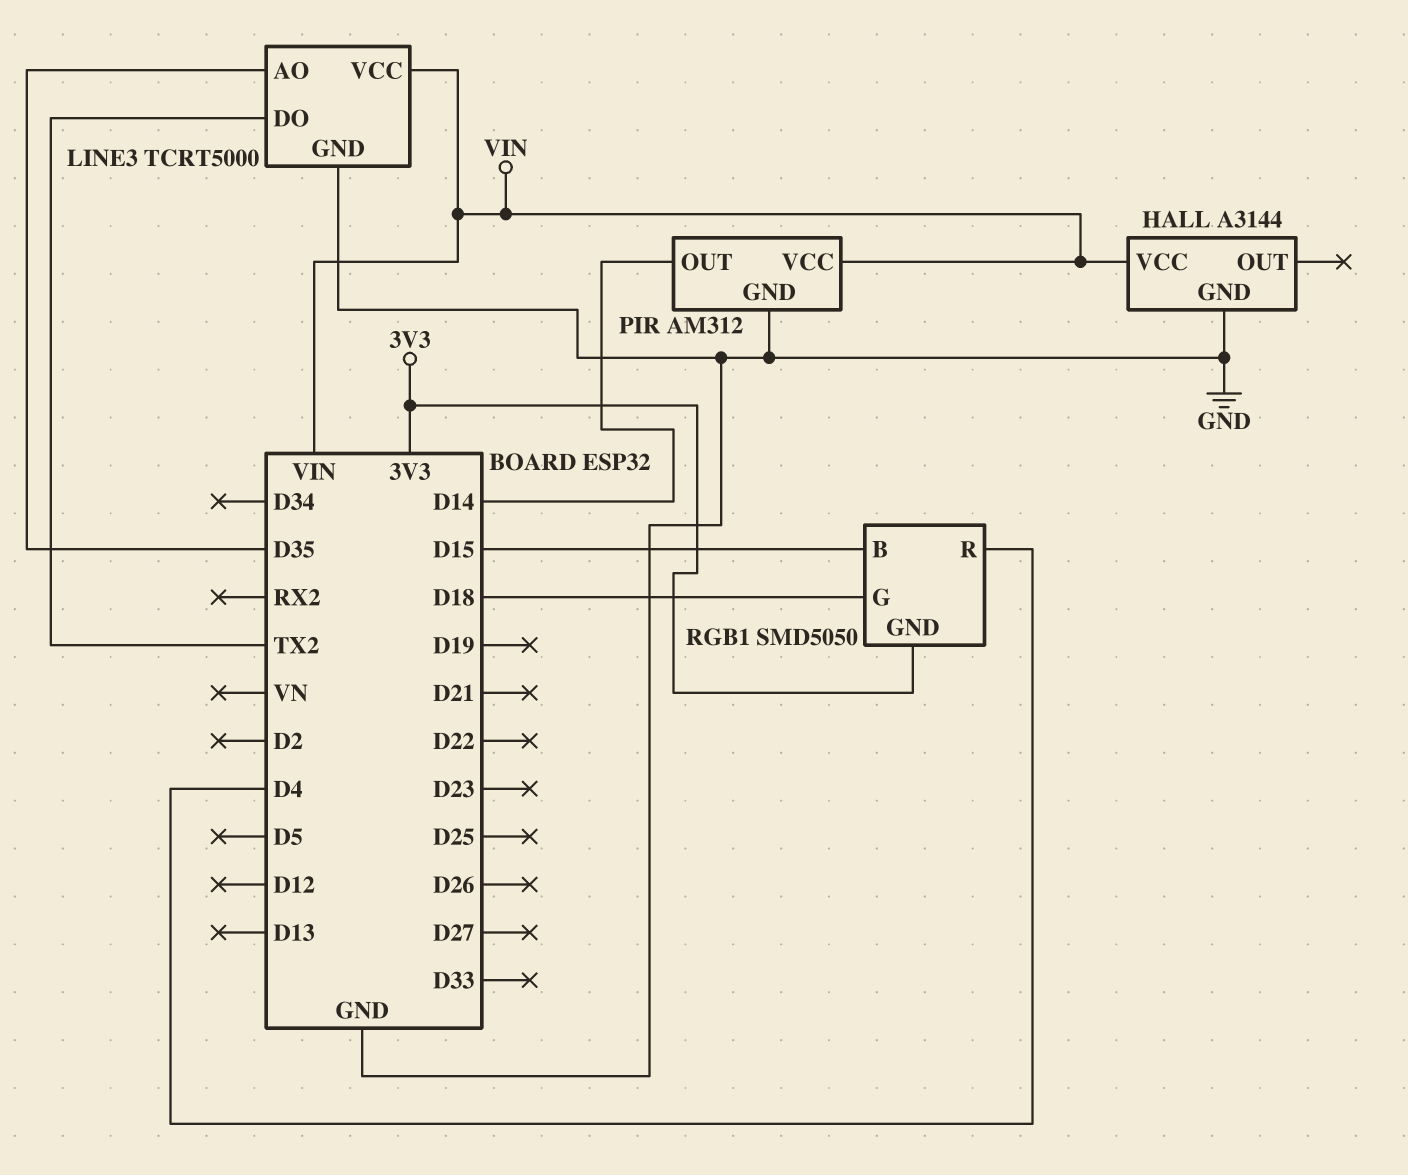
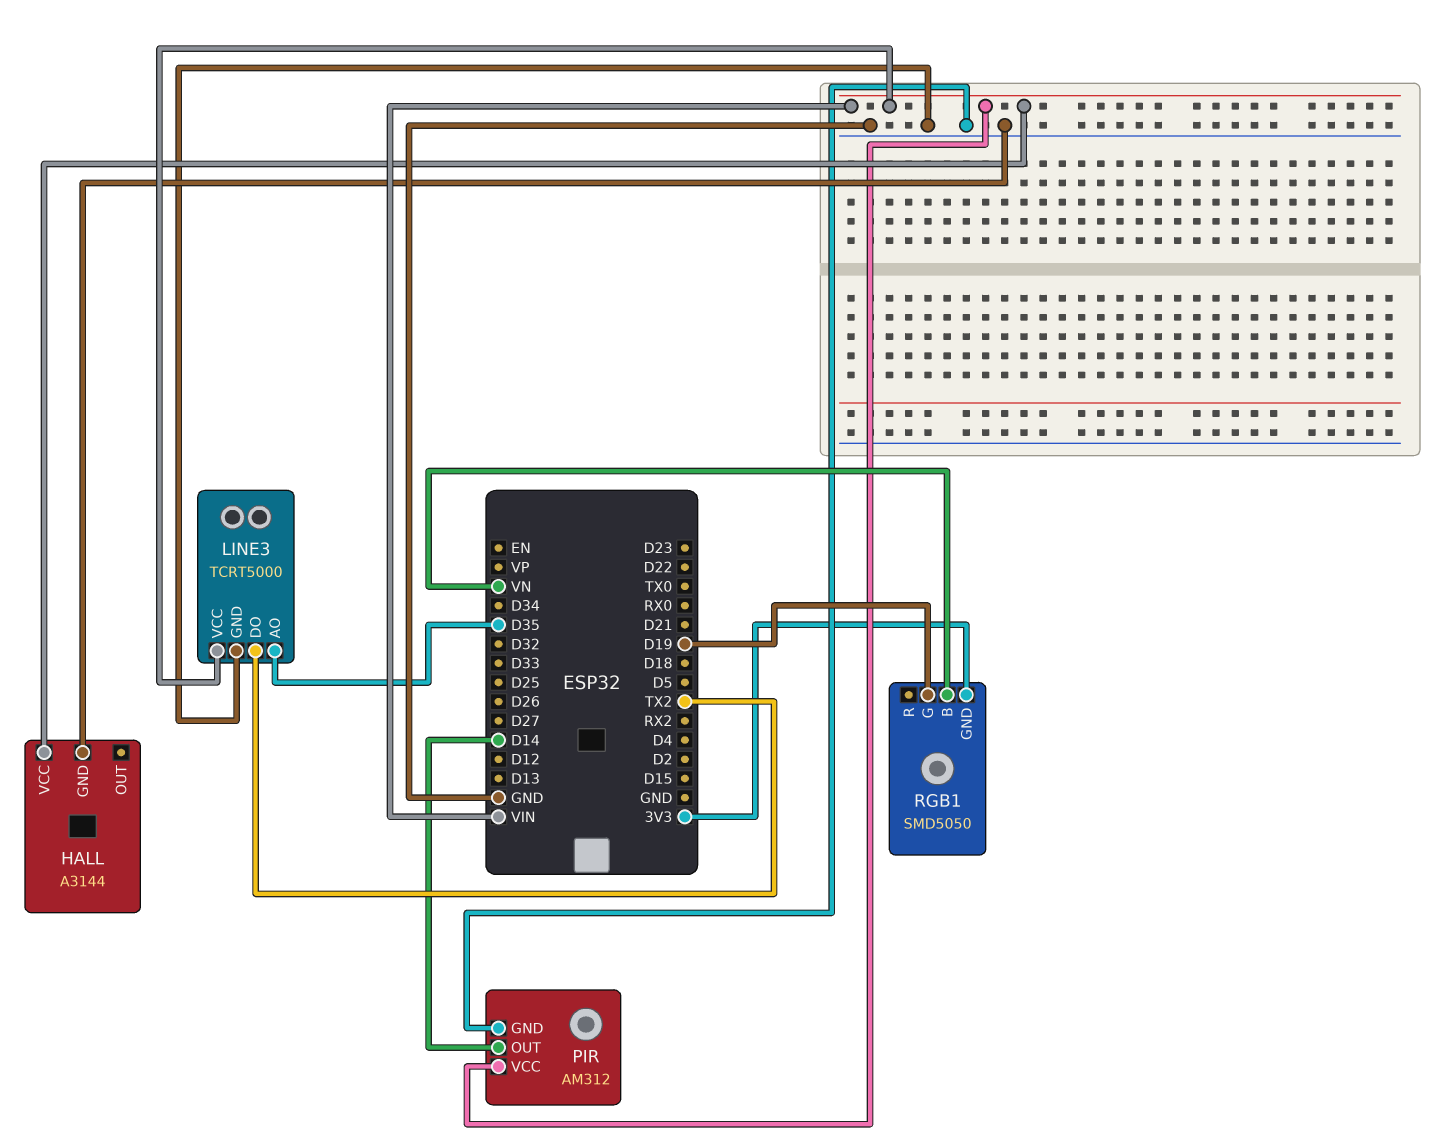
RGB1 pin B: D15 -> VN
RGB1 pin G: D18 -> D19
RGB1 pin R: D4 -> none

